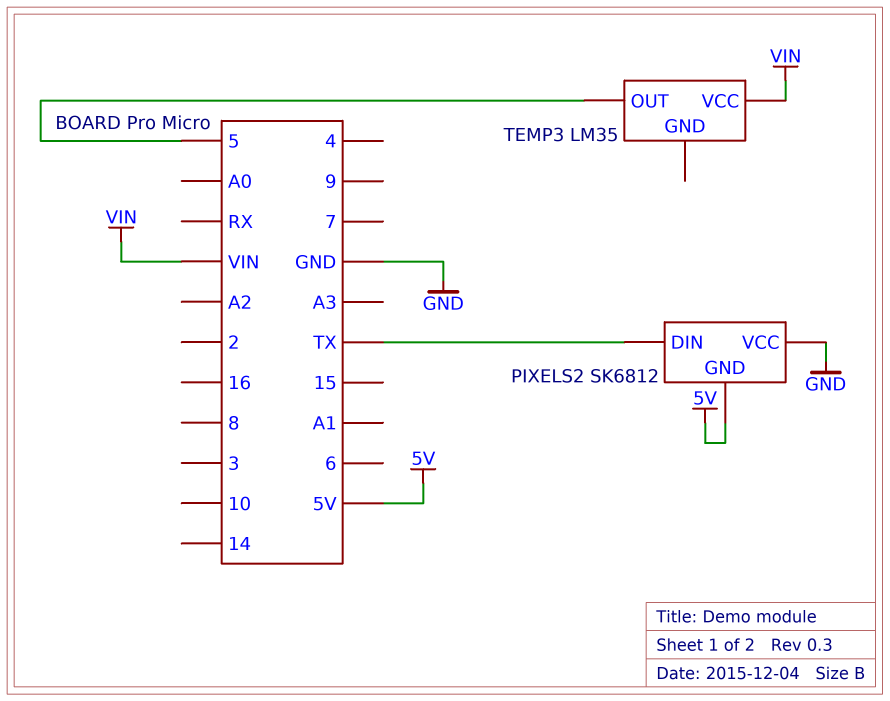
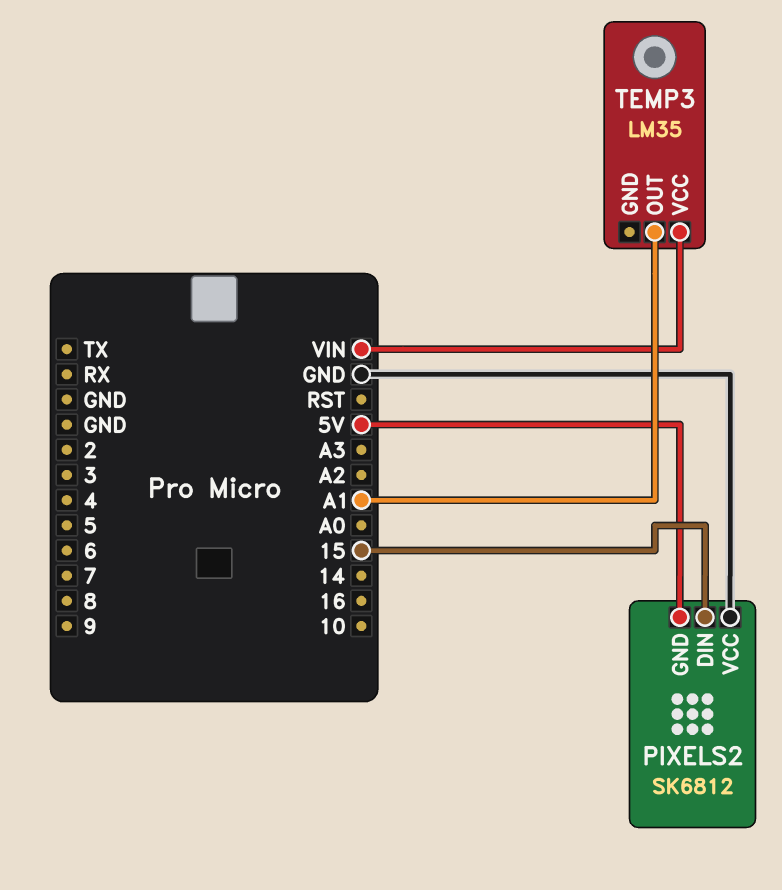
PIXELS2 pin DIN: TX -> 15
TEMP3 pin OUT: 5 -> A1

